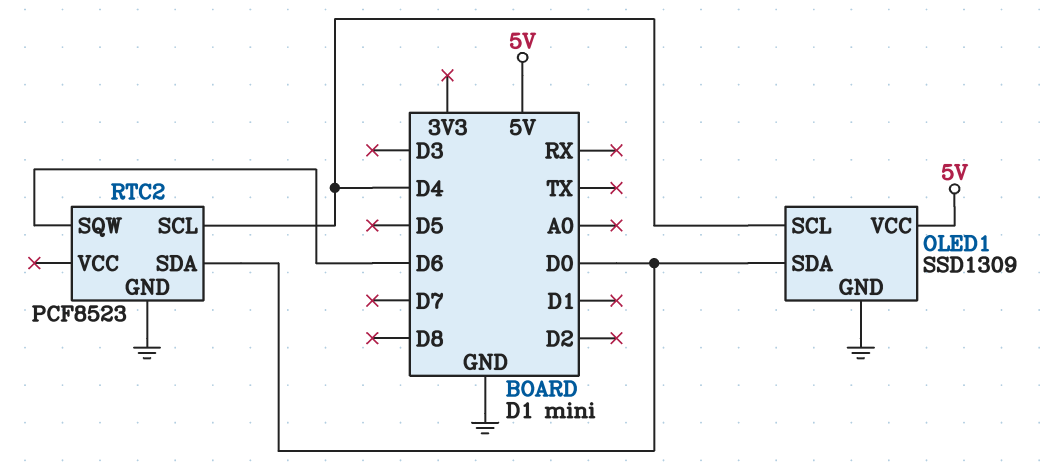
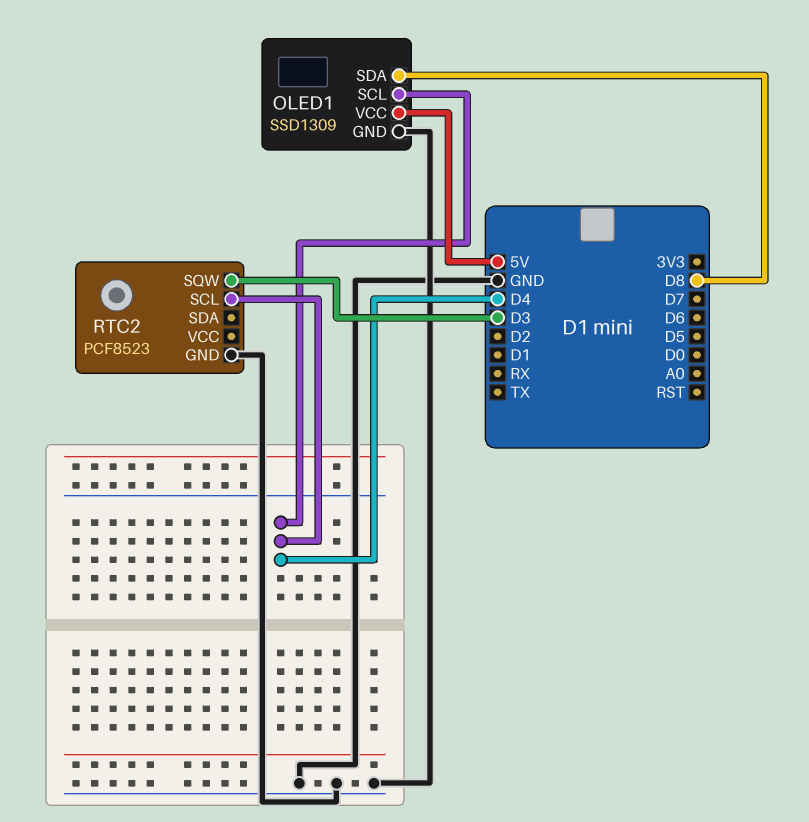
OLED1 pin SDA: D0 -> D8
RTC2 pin SDA: D0 -> none
RTC2 pin SQW: D6 -> D3

